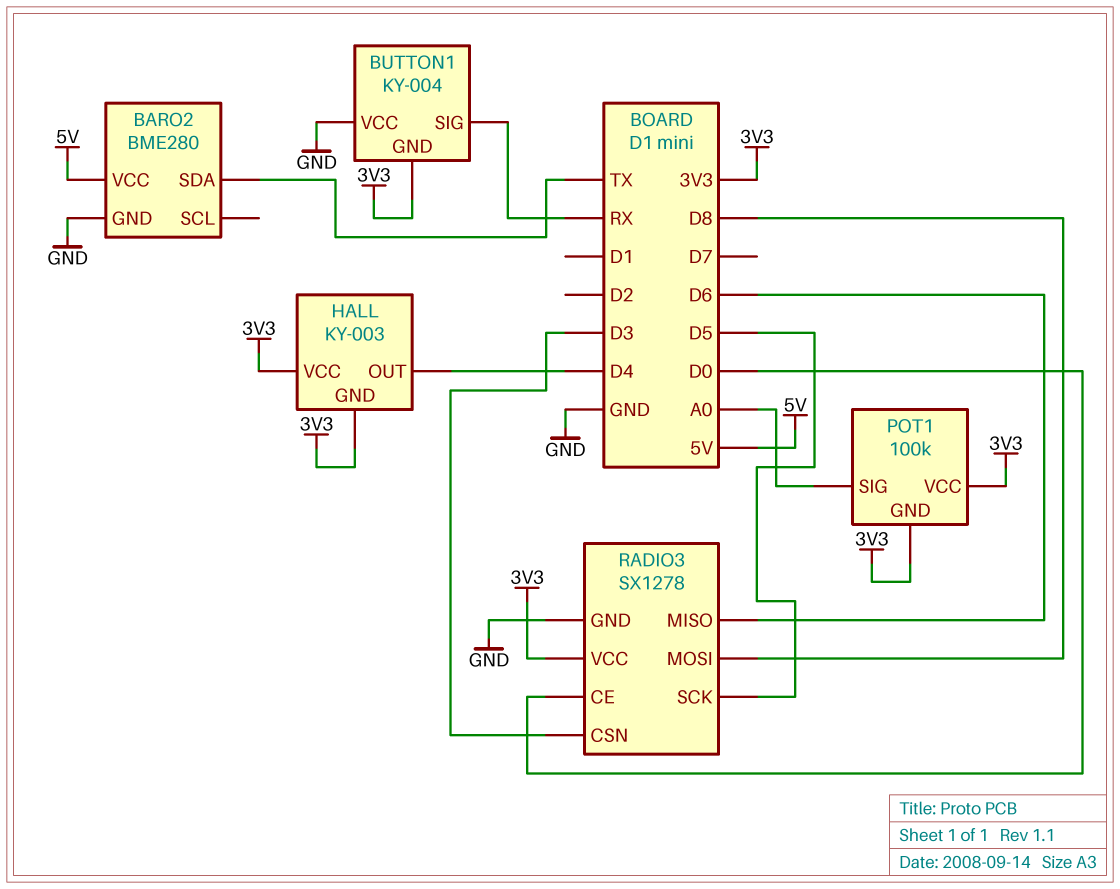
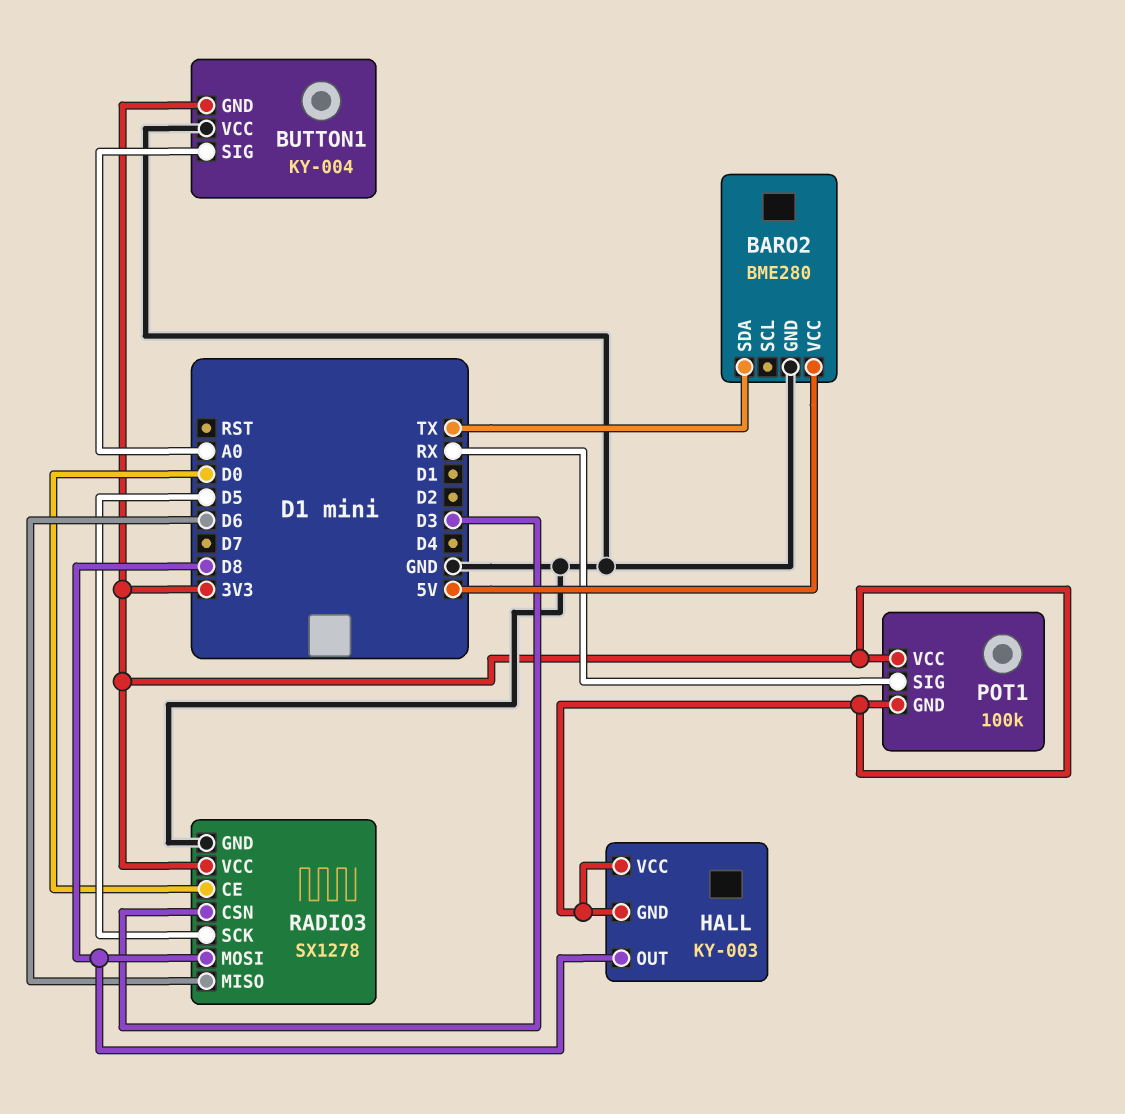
BUTTON1 pin SIG: RX -> A0
HALL pin OUT: D4 -> D8
POT1 pin SIG: A0 -> RX

